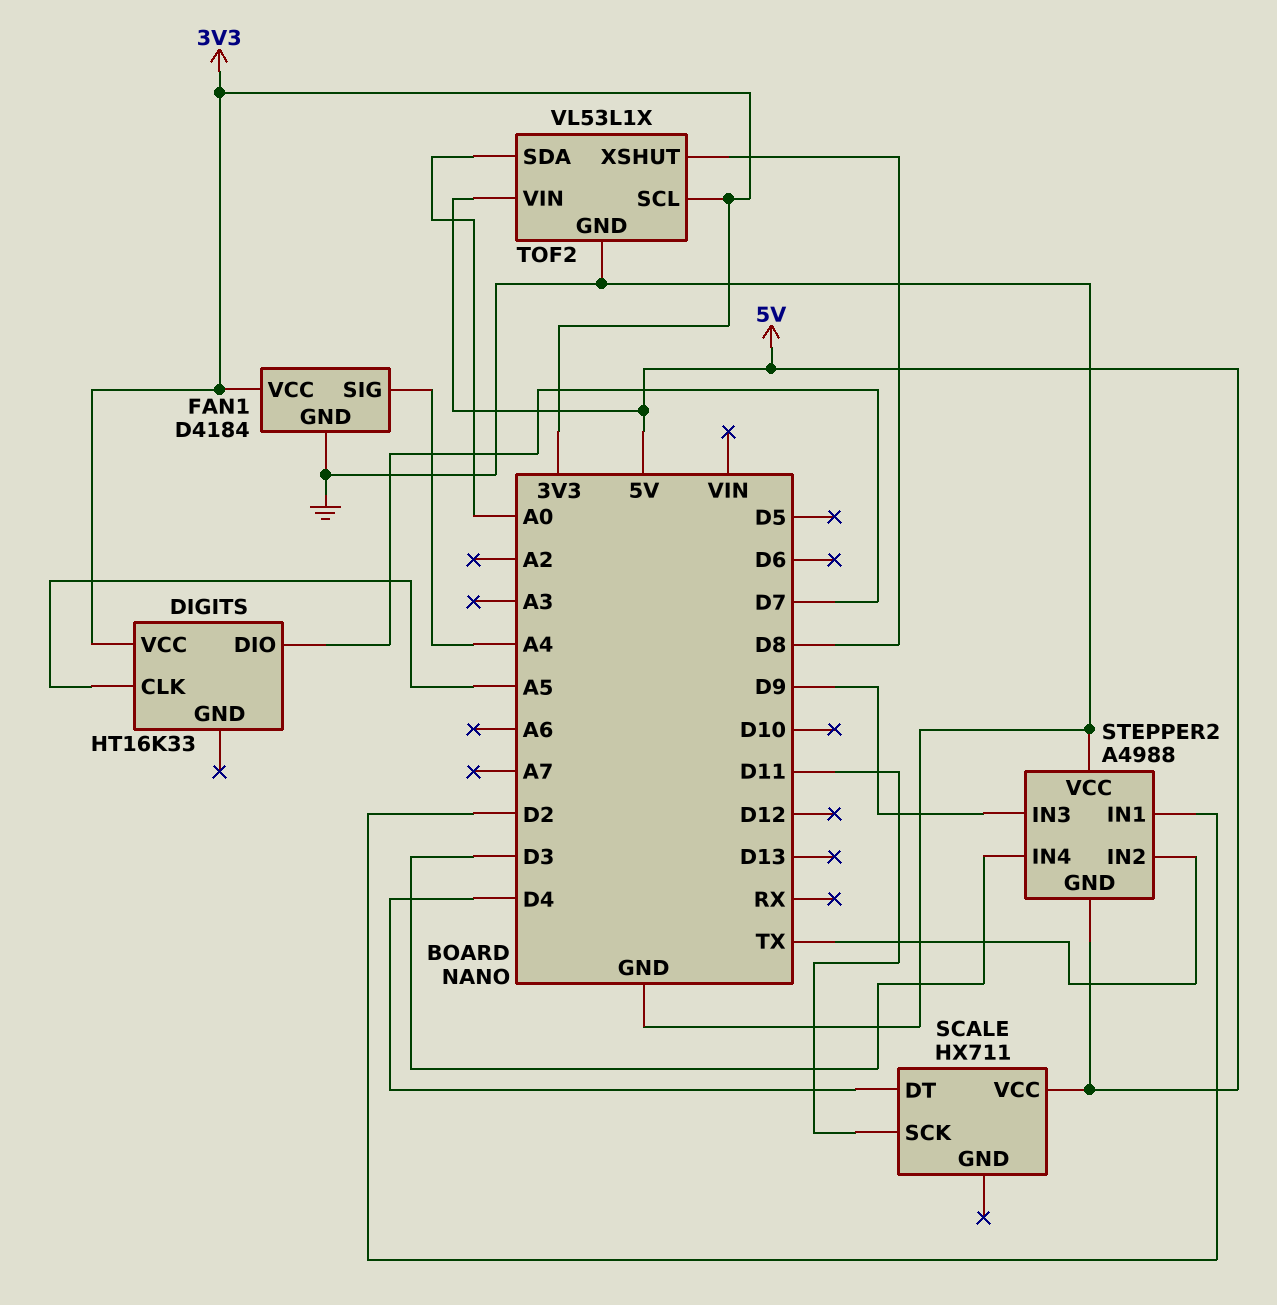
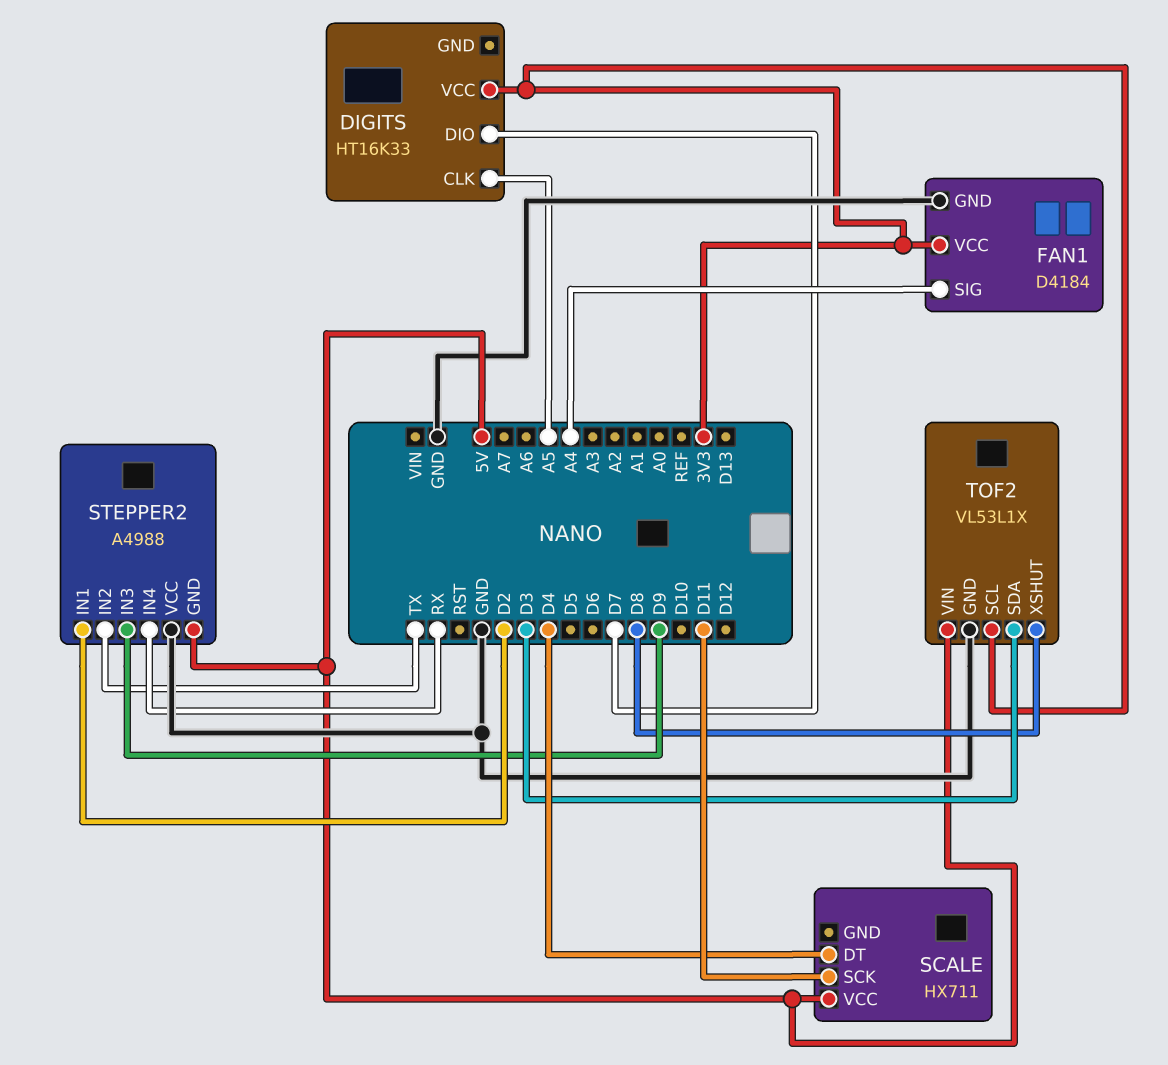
STEPPER2 pin IN4: D3 -> RX
TOF2 pin SDA: A0 -> D3

